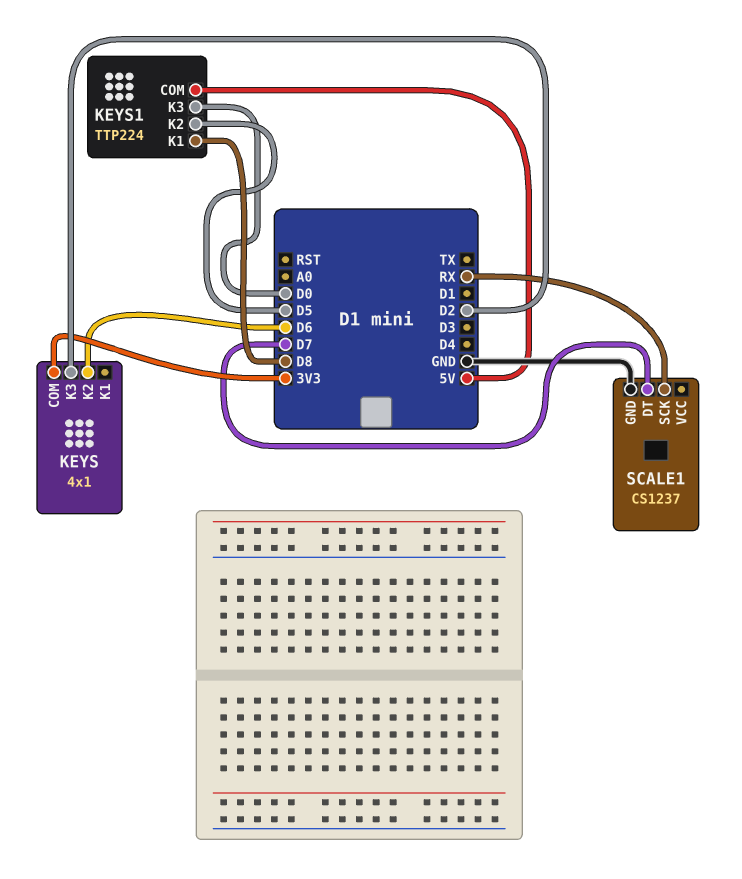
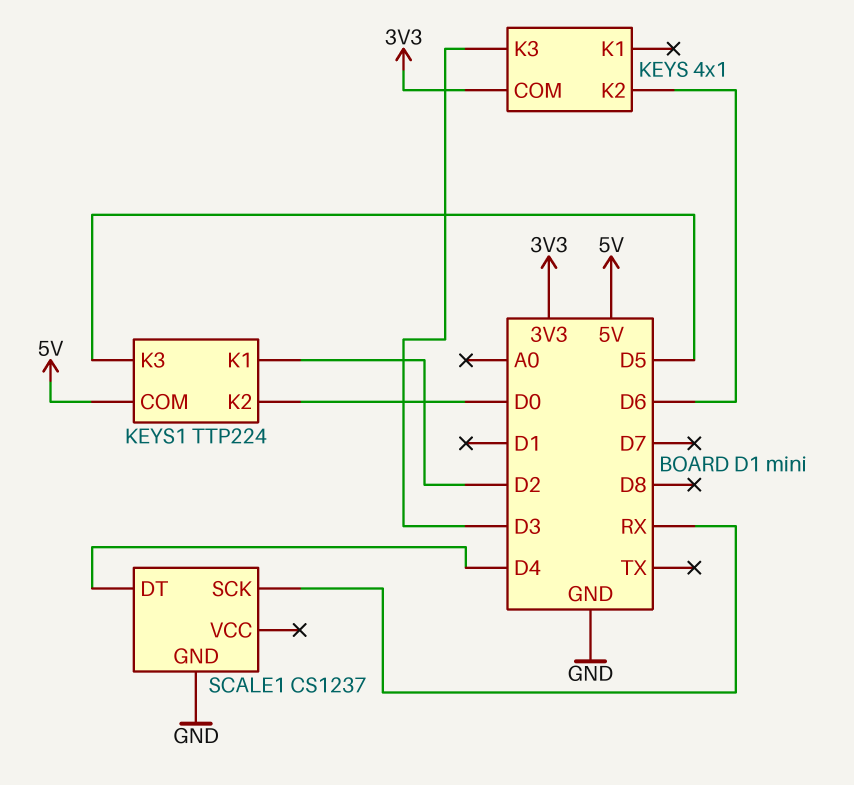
KEYS pin K3: D2 -> D3
KEYS1 pin K1: D8 -> D2
KEYS1 pin K2: D5 -> D0
KEYS1 pin K3: D0 -> D5
SCALE1 pin DT: D7 -> D4

